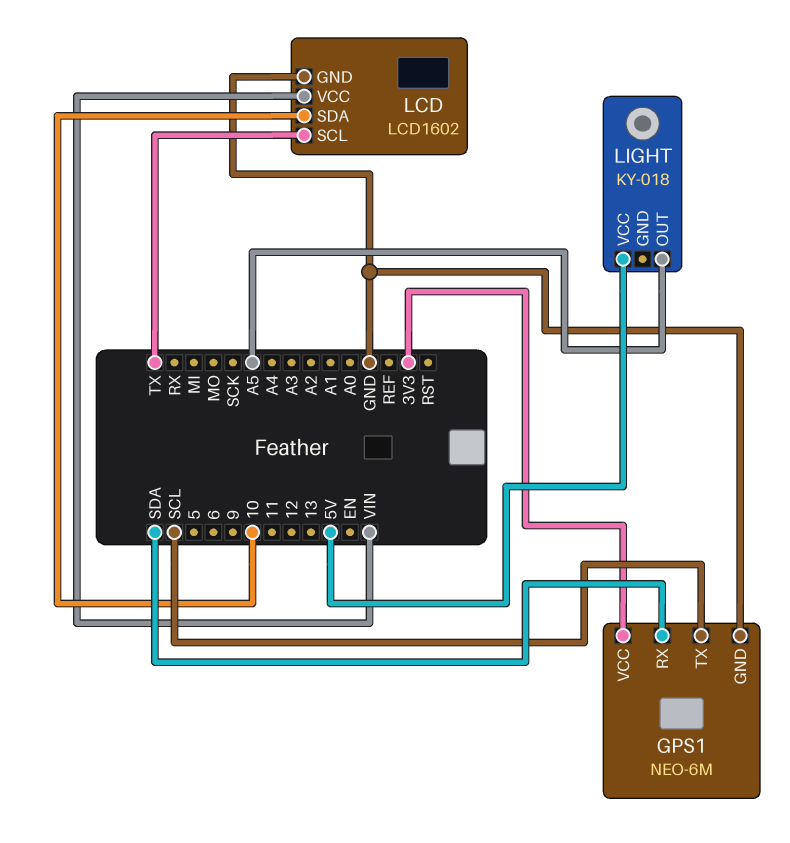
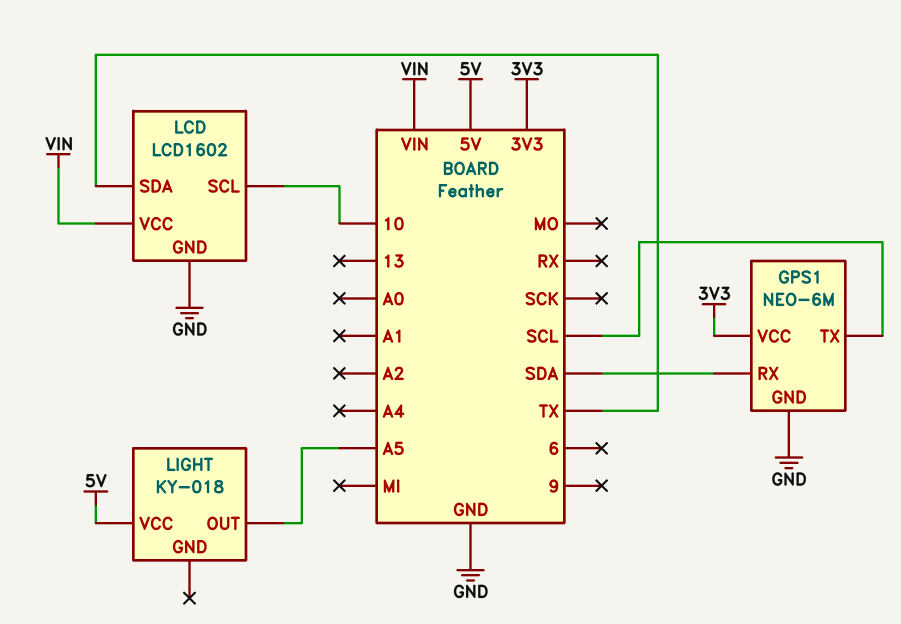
LCD pin SCL: TX -> 10
LCD pin SDA: 10 -> TX

